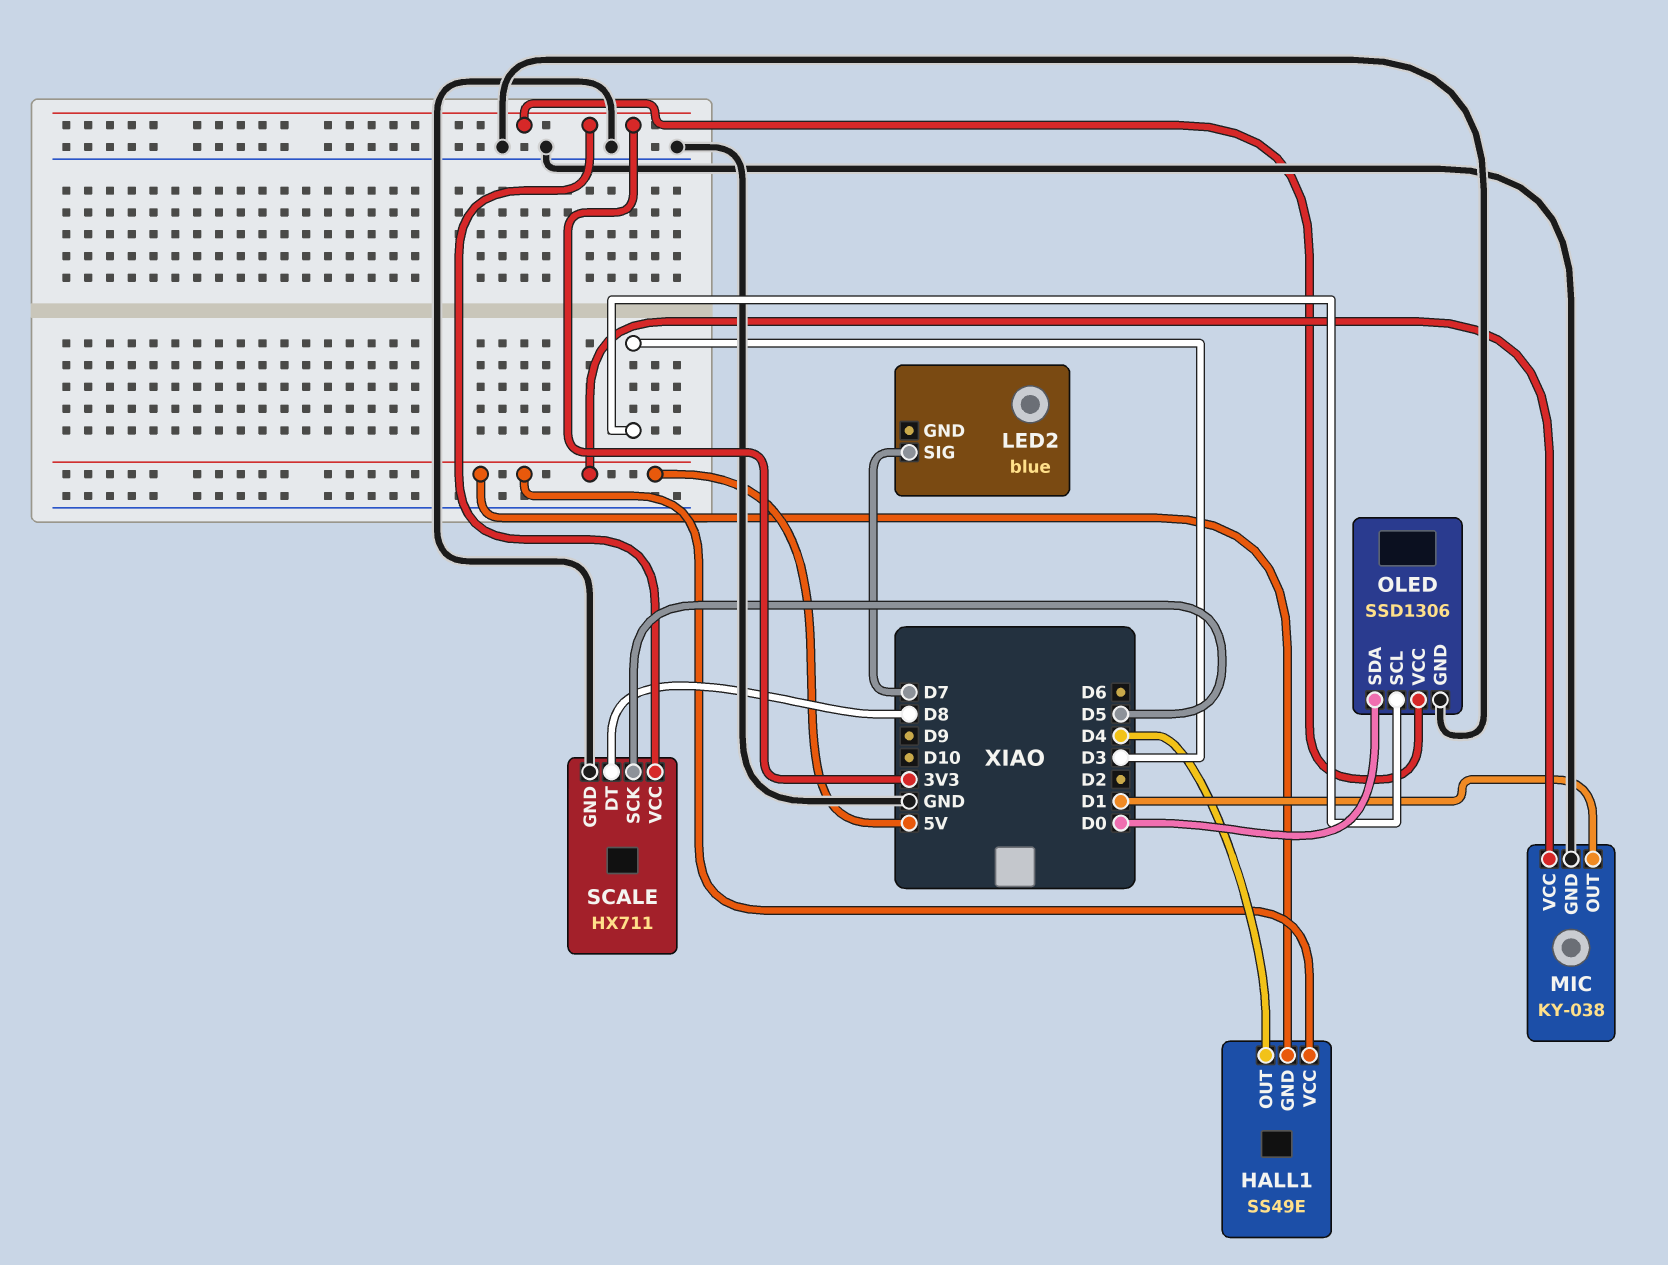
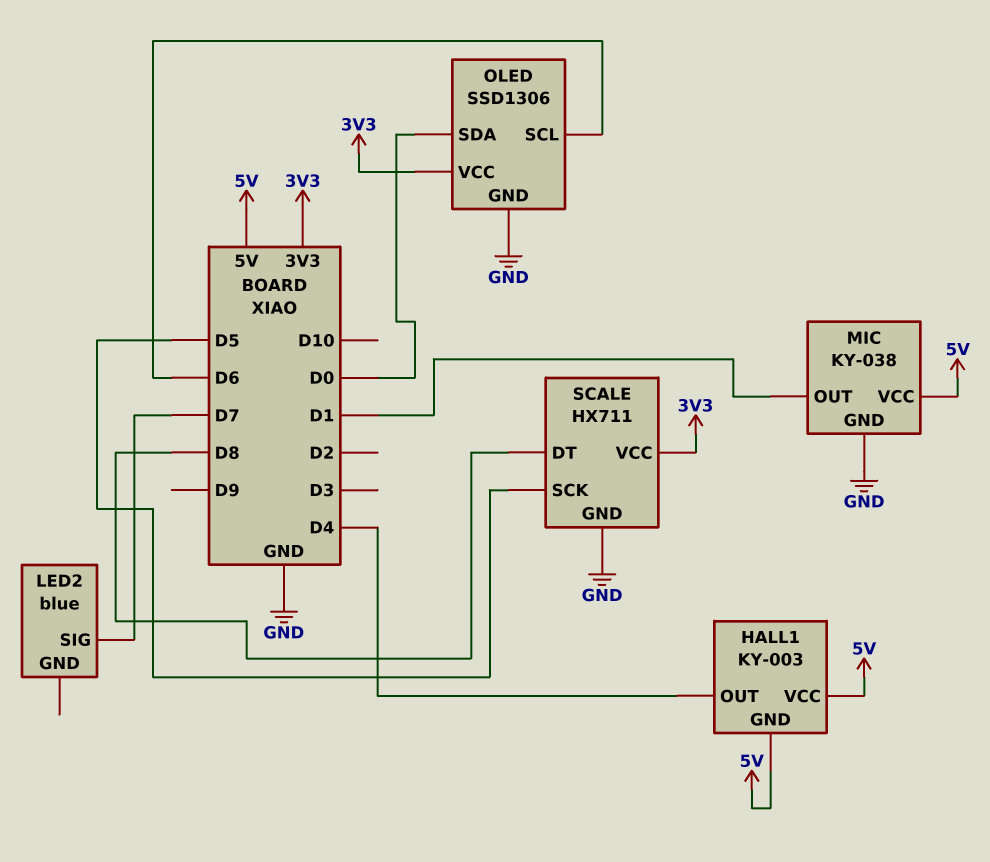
HALL1: SS49E -> KY-003
OLED pin SCL: D3 -> D6

